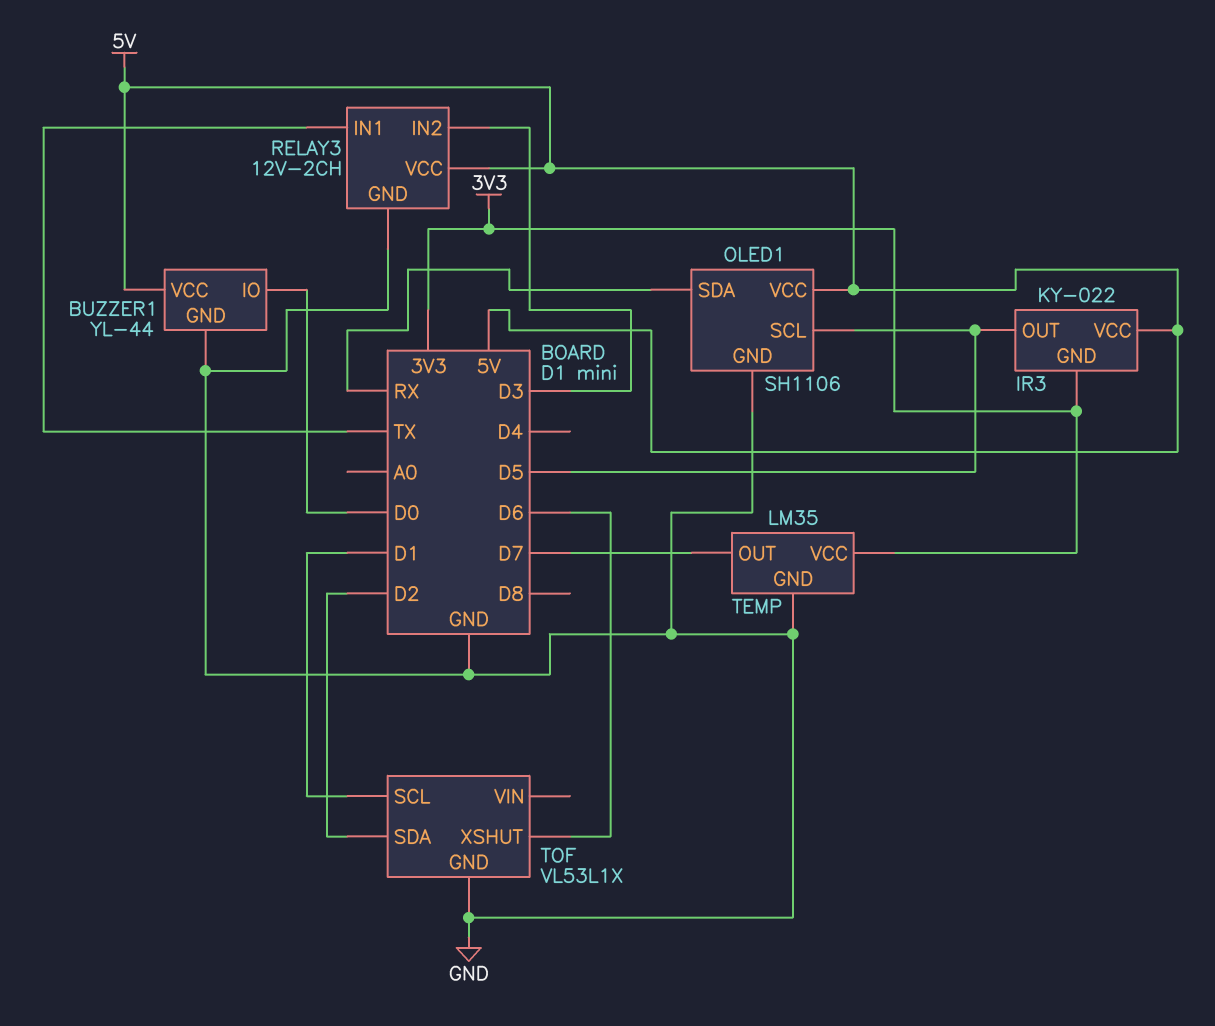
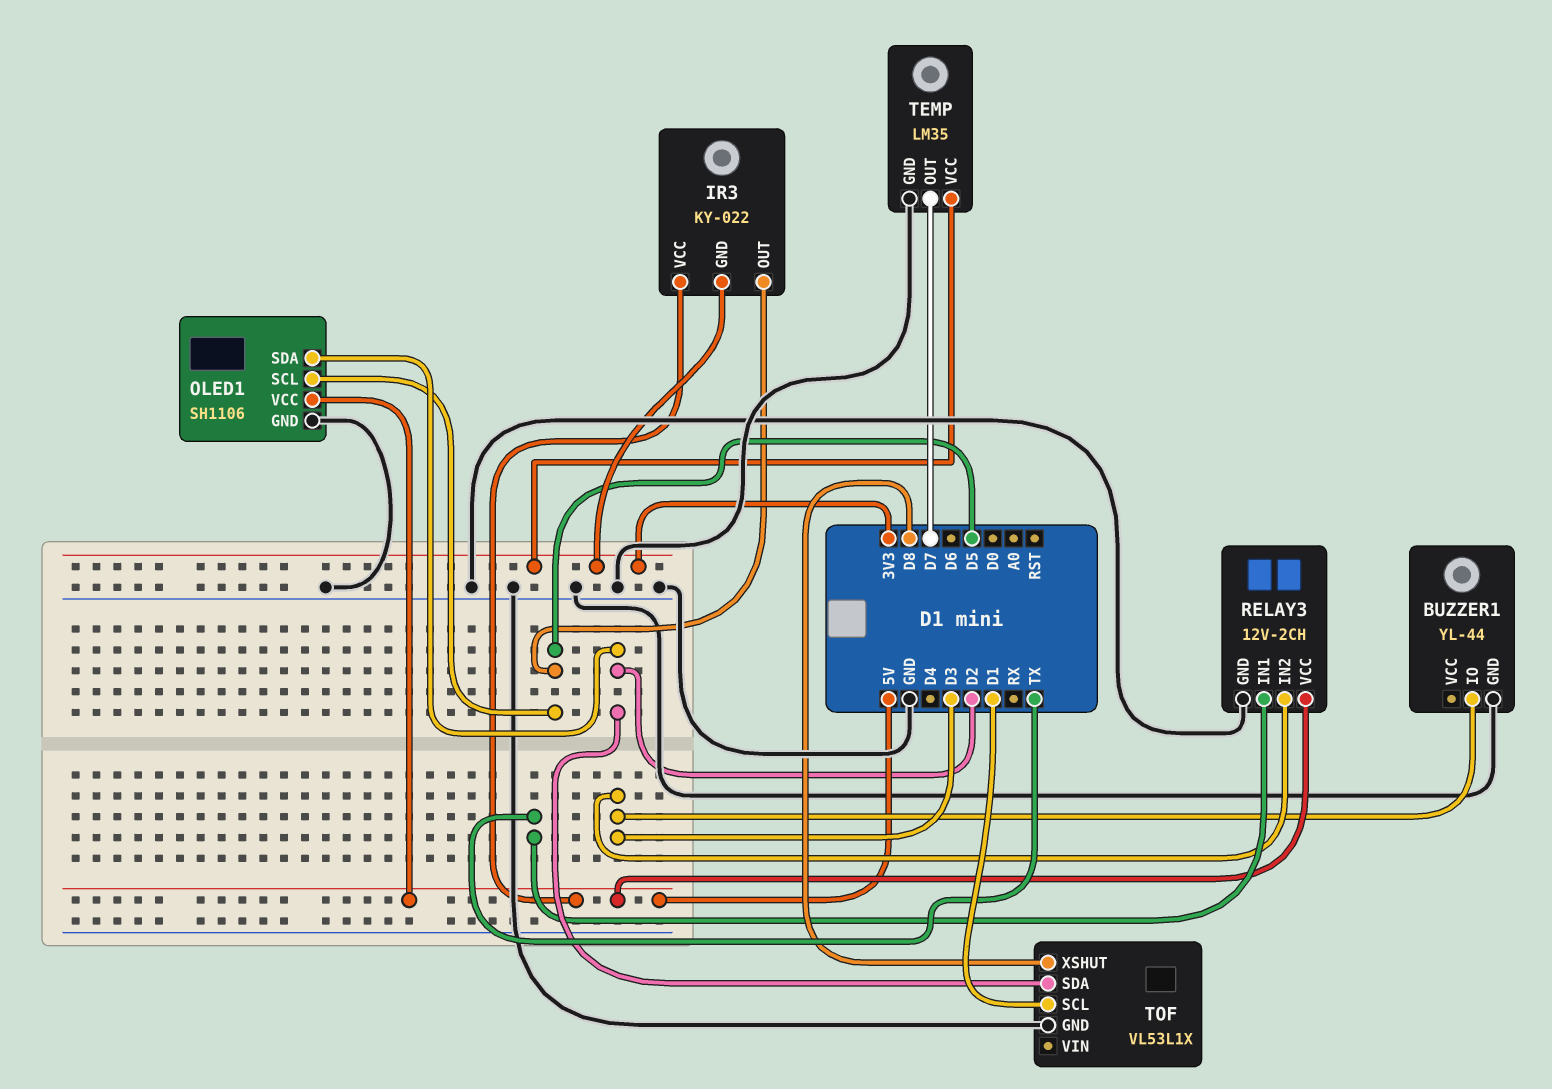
BUZZER1 pin IO: D0 -> D3
BUZZER1 pin VCC: 5V -> none
OLED1 pin SDA: RX -> D2
TOF pin XSHUT: D6 -> D8

